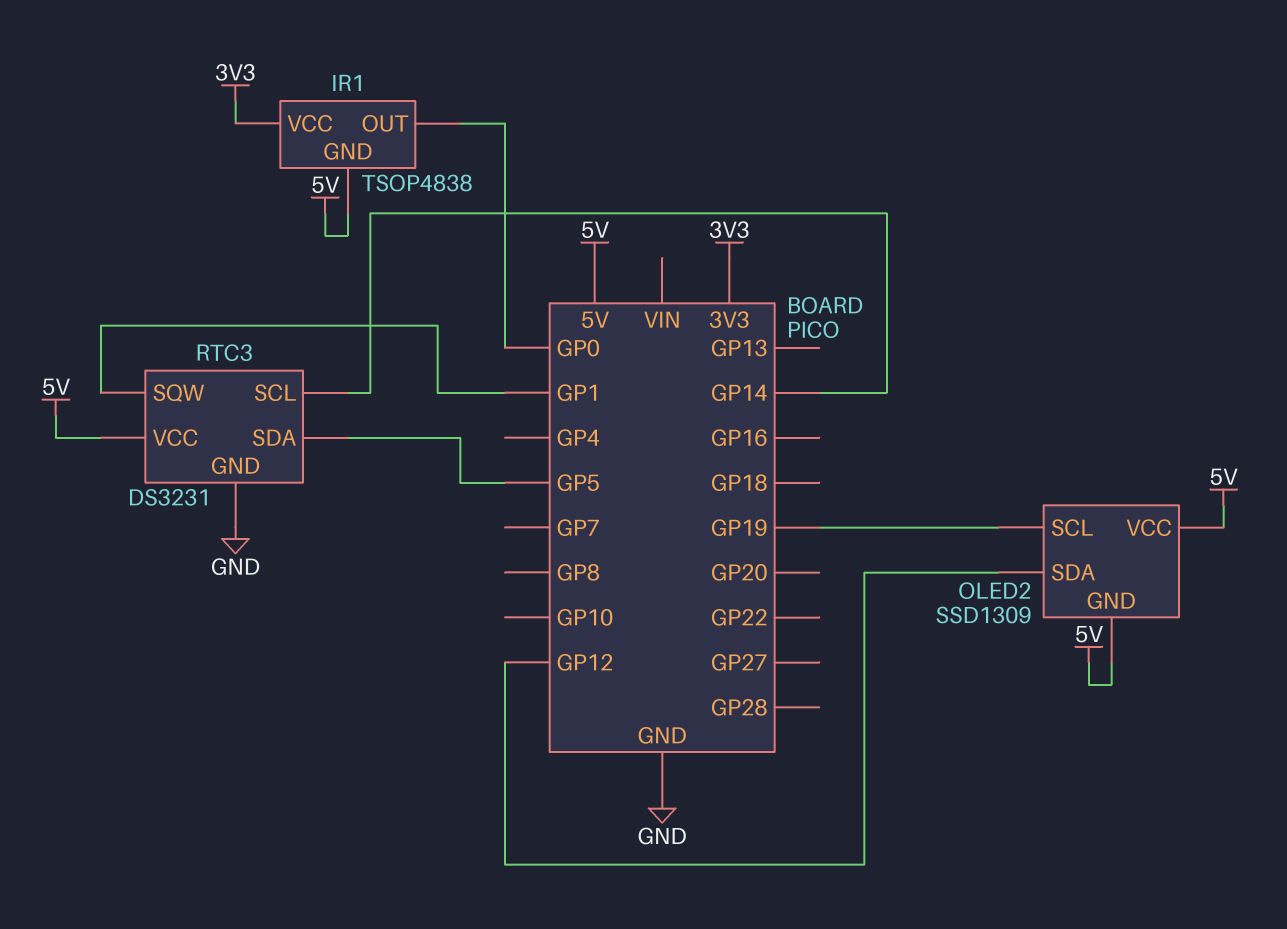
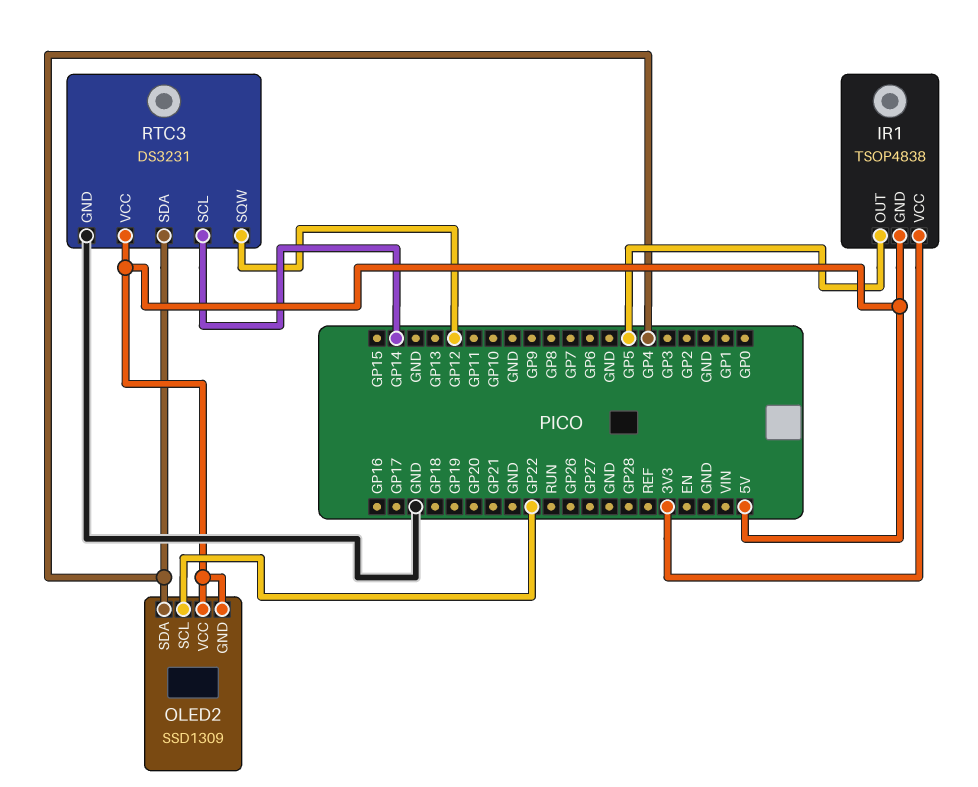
IR1 pin OUT: GP0 -> GP5
OLED2 pin SCL: GP19 -> GP22
OLED2 pin SDA: GP12 -> GP4
RTC3 pin SDA: GP5 -> GP4
RTC3 pin SQW: GP1 -> GP12

